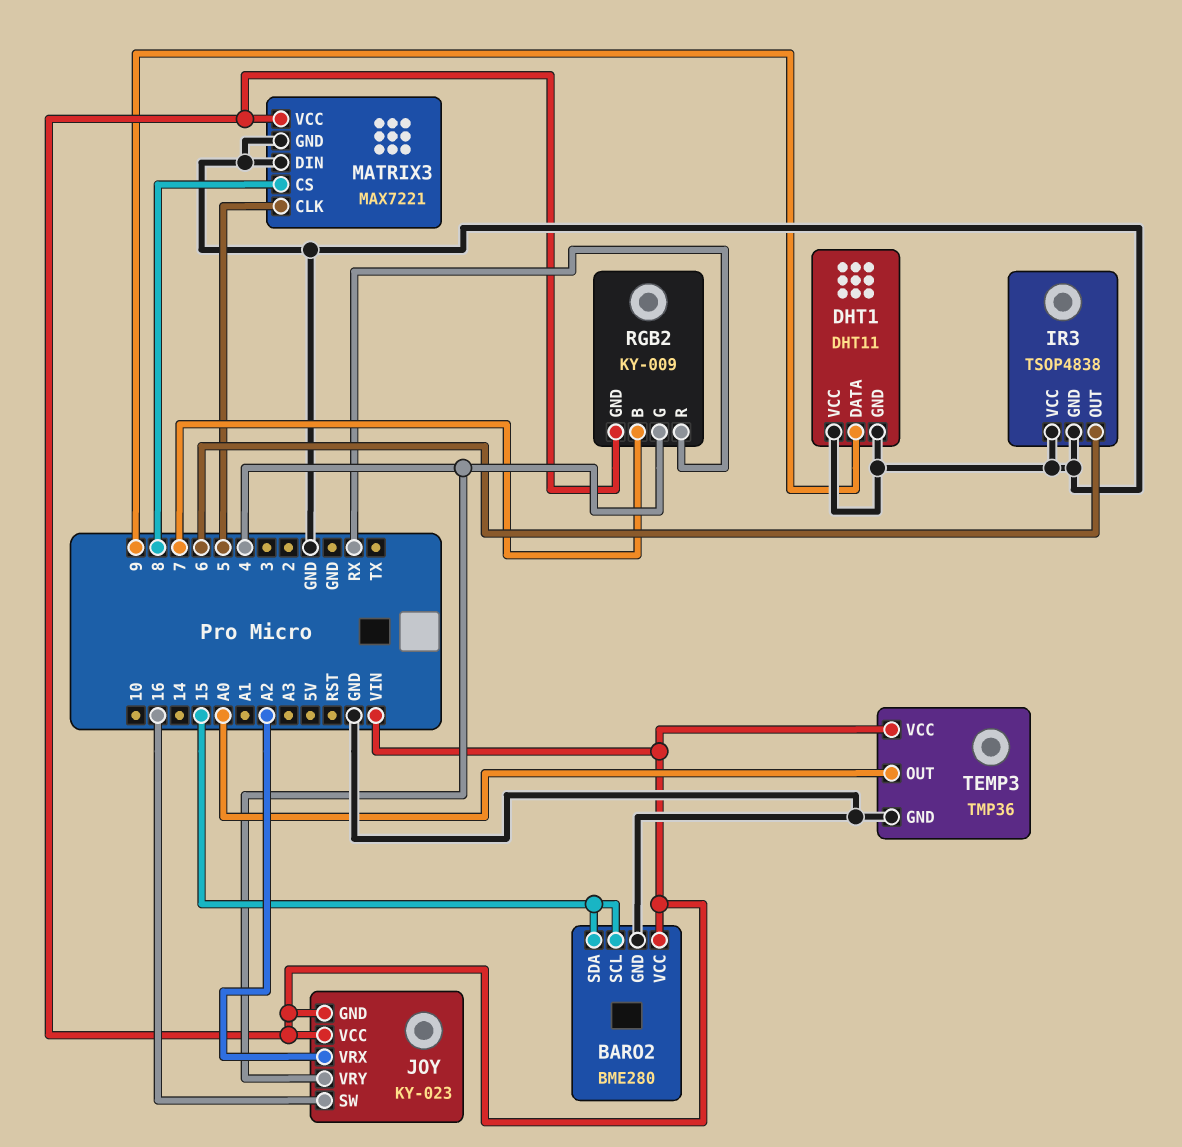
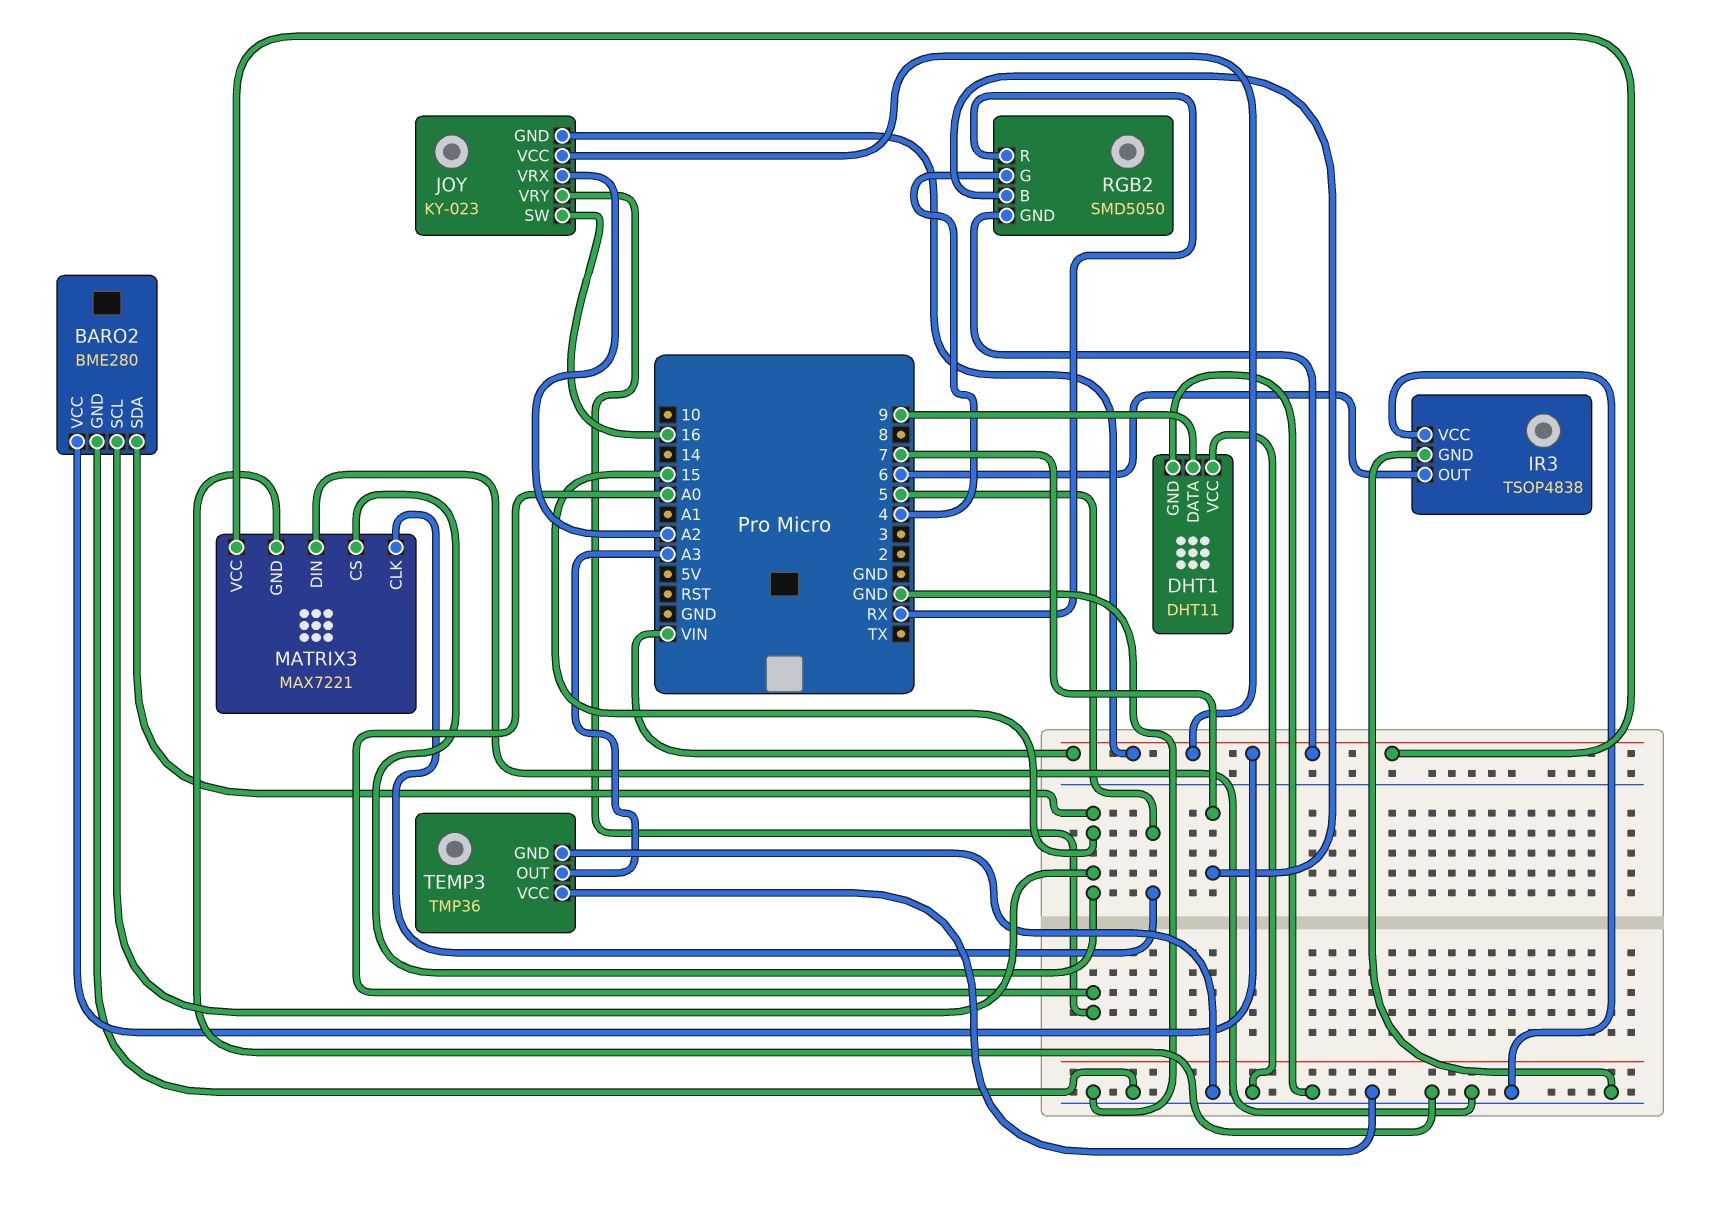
JOY pin VRY: 4 -> A0
MATRIX3 pin CS: 8 -> 15
RGB2: KY-009 -> SMD5050
TEMP3 pin OUT: A0 -> A3
TEMP3 pin VCC: VIN -> GND

